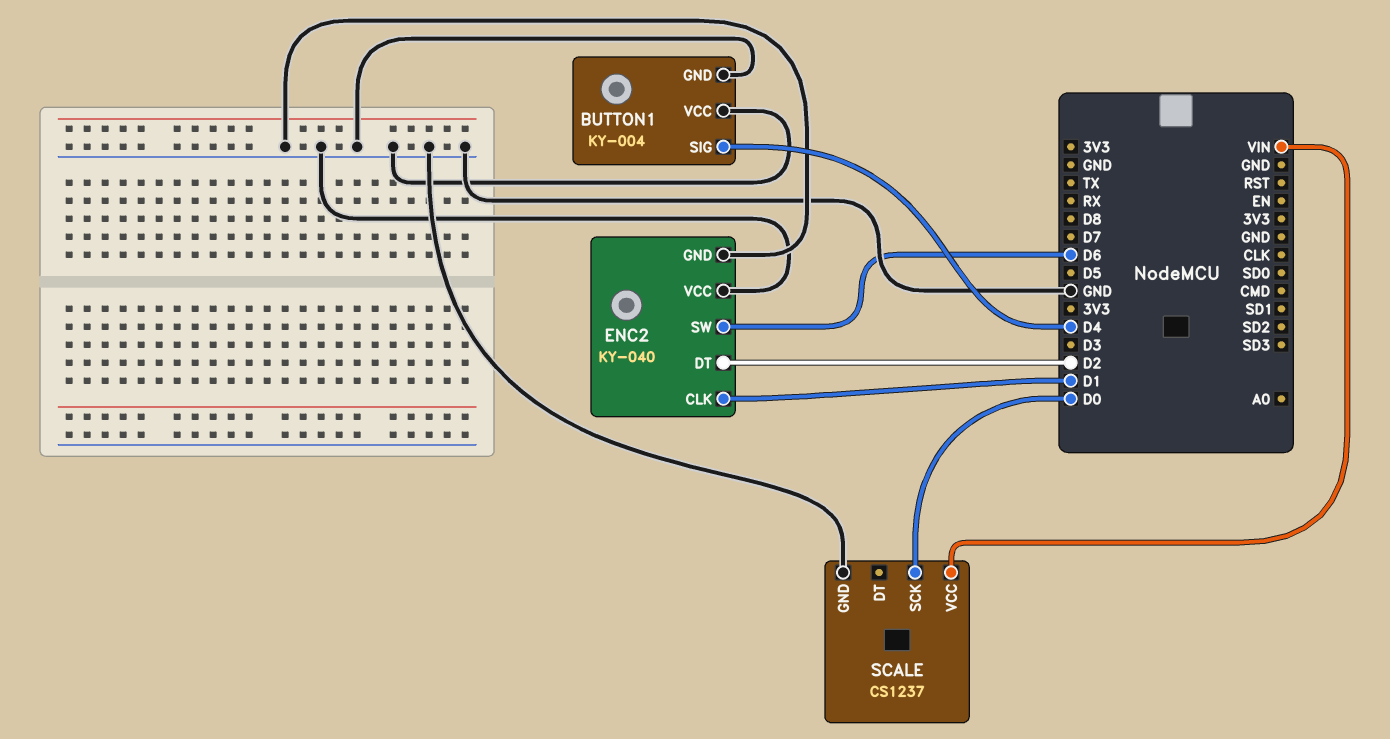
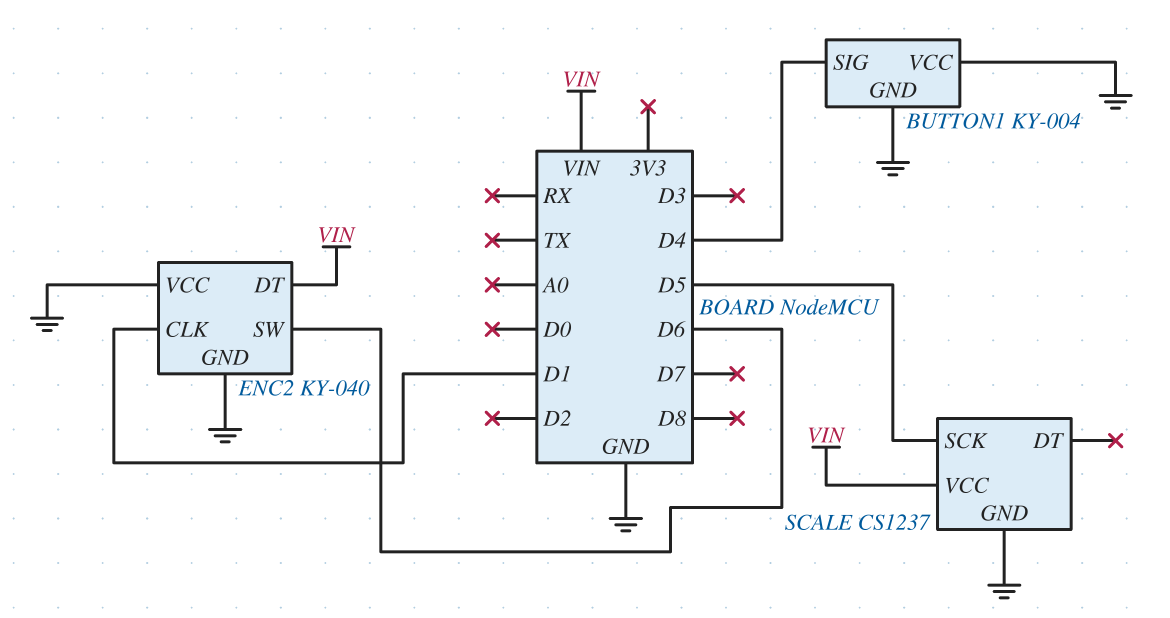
ENC2 pin DT: D2 -> VIN
SCALE pin SCK: D0 -> D5

